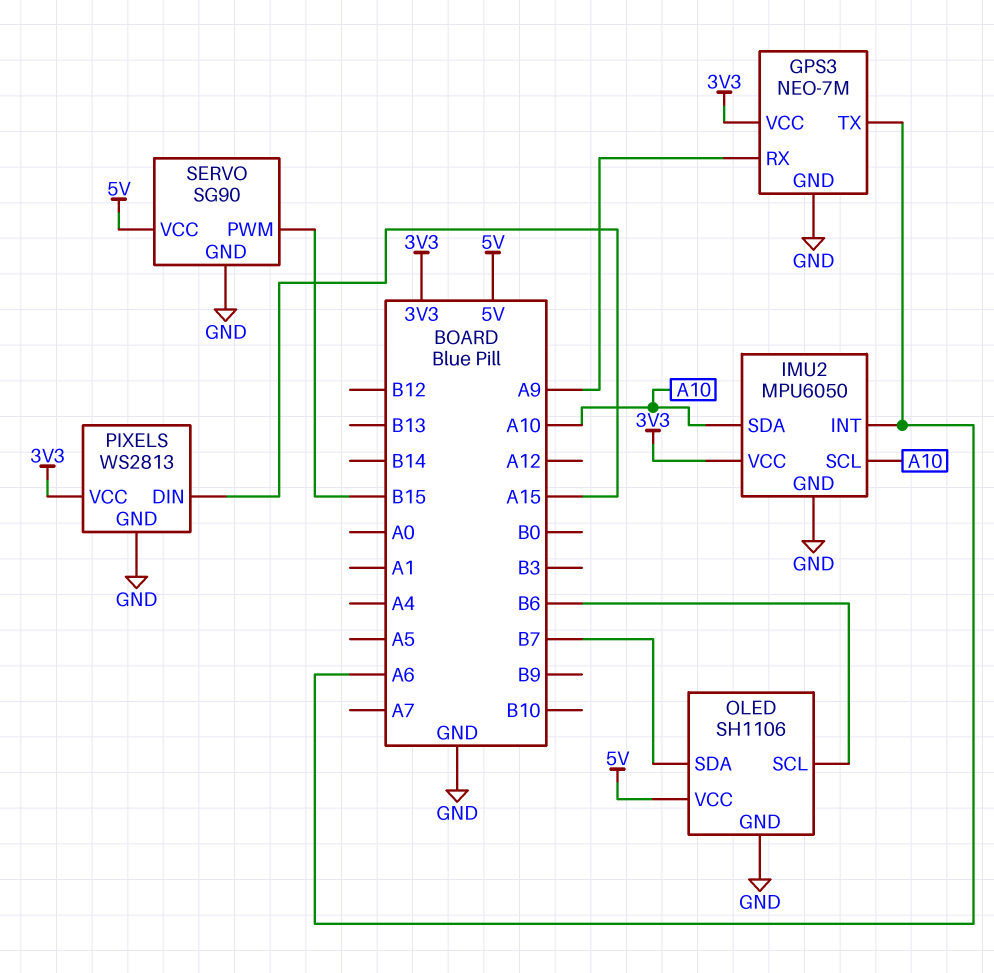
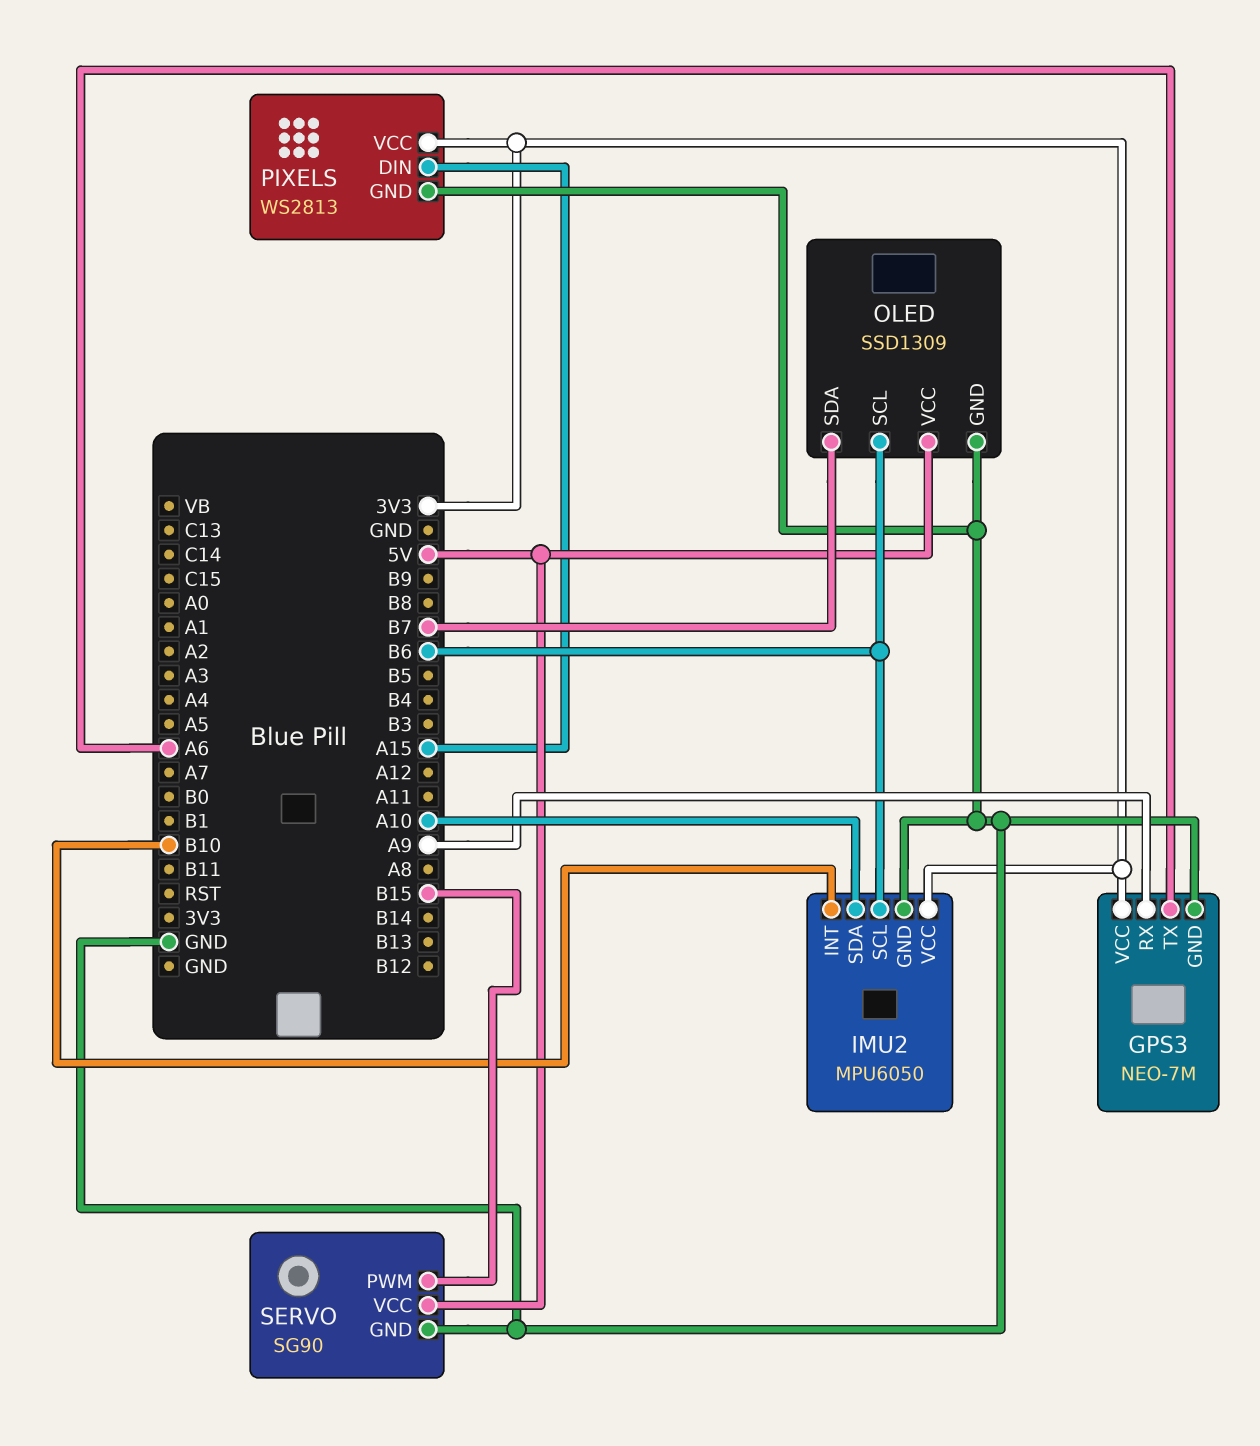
IMU2 pin INT: A6 -> B10
IMU2 pin SCL: A10 -> B6
OLED: SH1106 -> SSD1309

